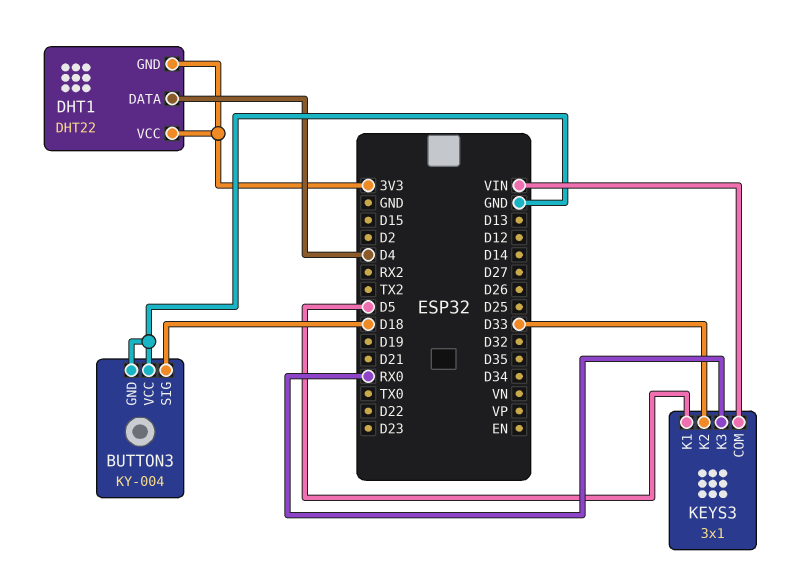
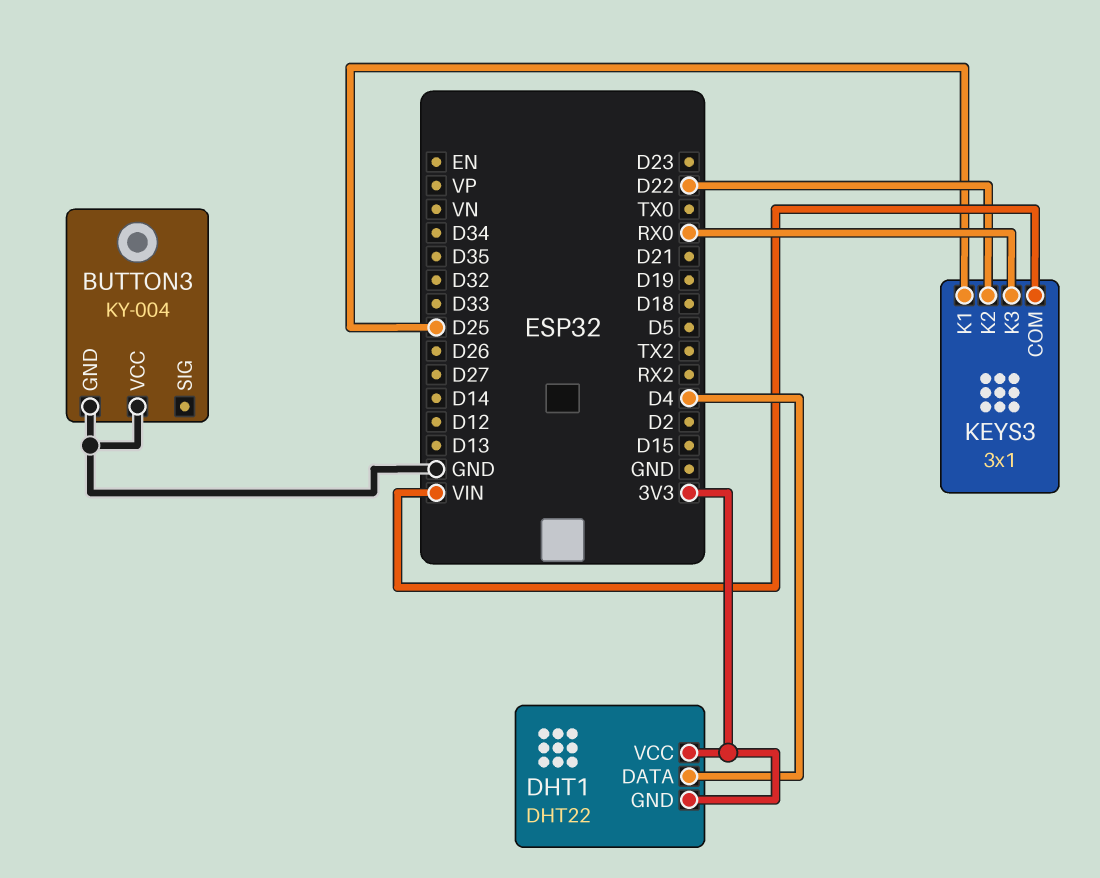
BUTTON3 pin SIG: D18 -> none
KEYS3 pin K1: D5 -> D25
KEYS3 pin K2: D33 -> D22

